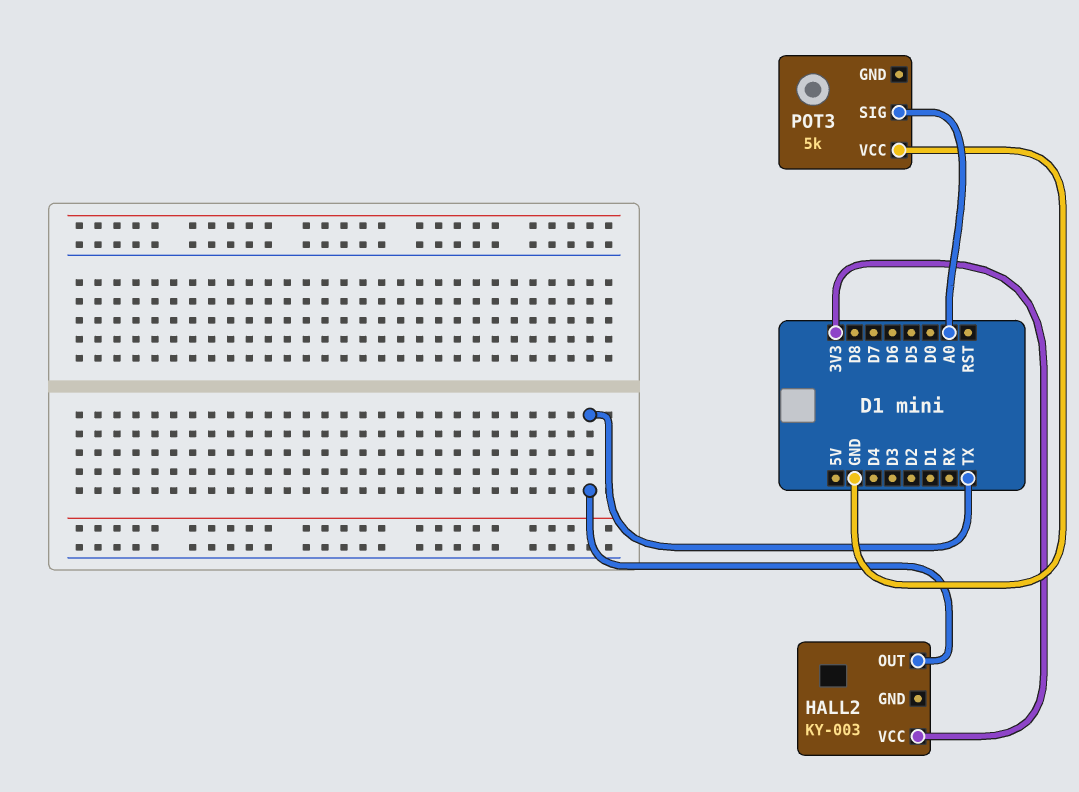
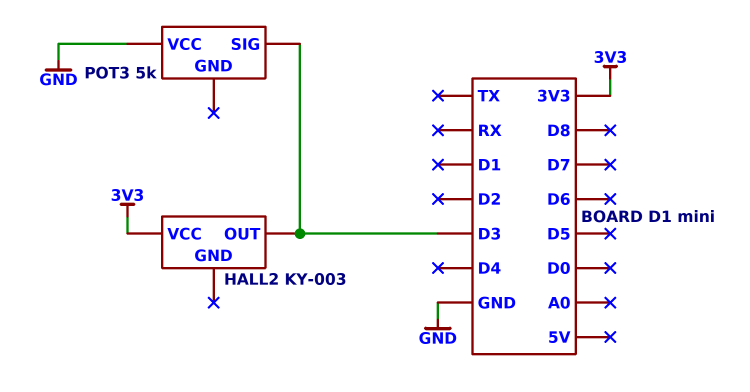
HALL2 pin OUT: TX -> D3
POT3 pin SIG: A0 -> D3

